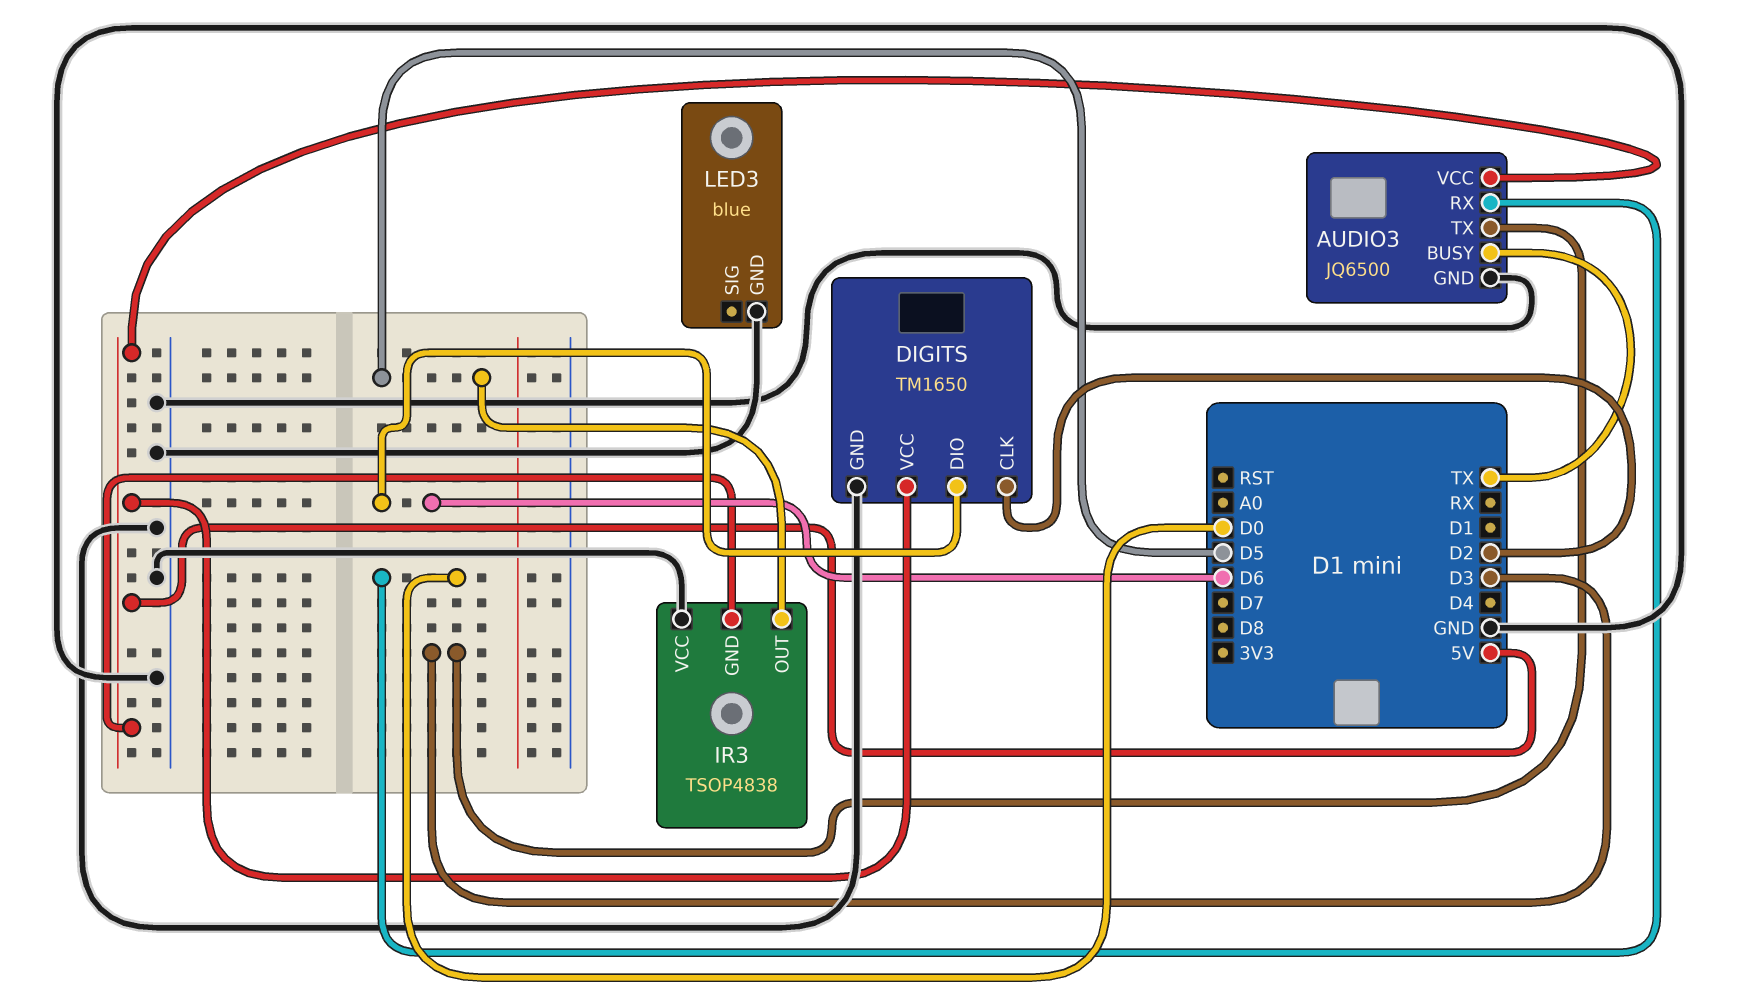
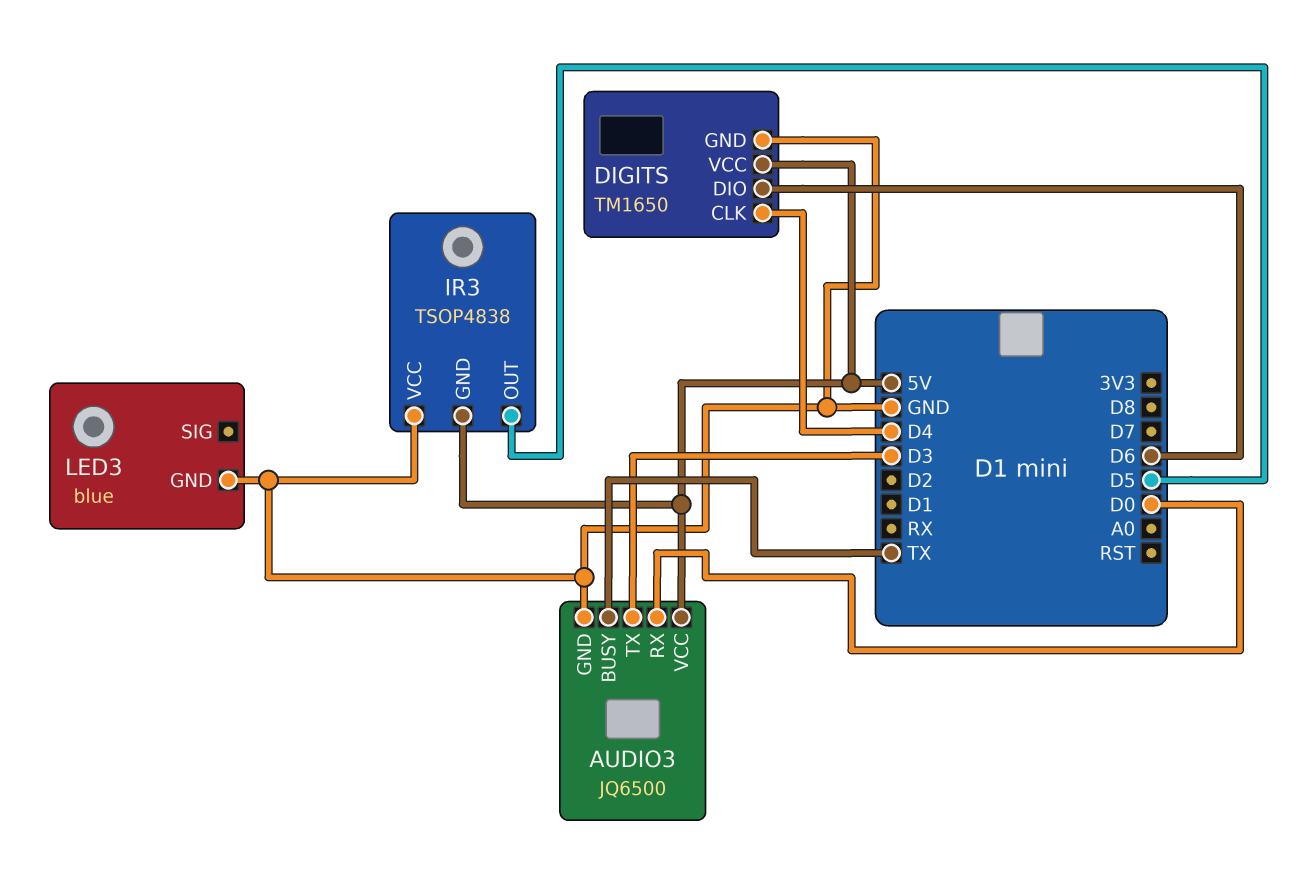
DIGITS pin CLK: D2 -> D4

